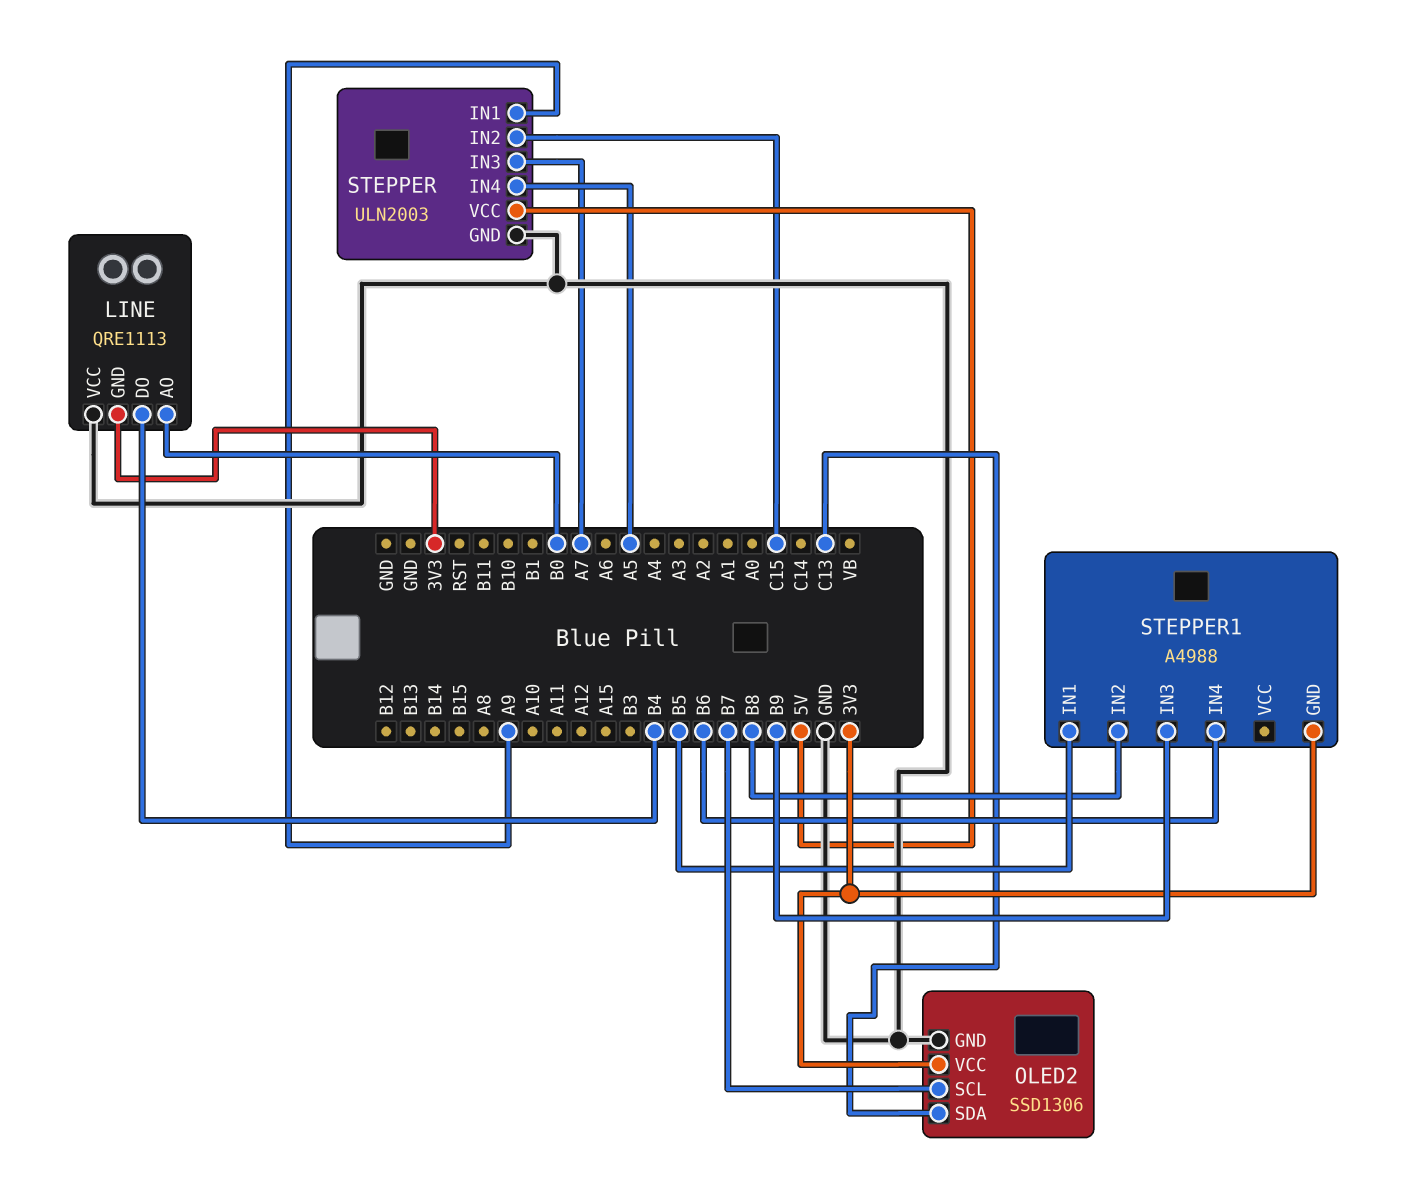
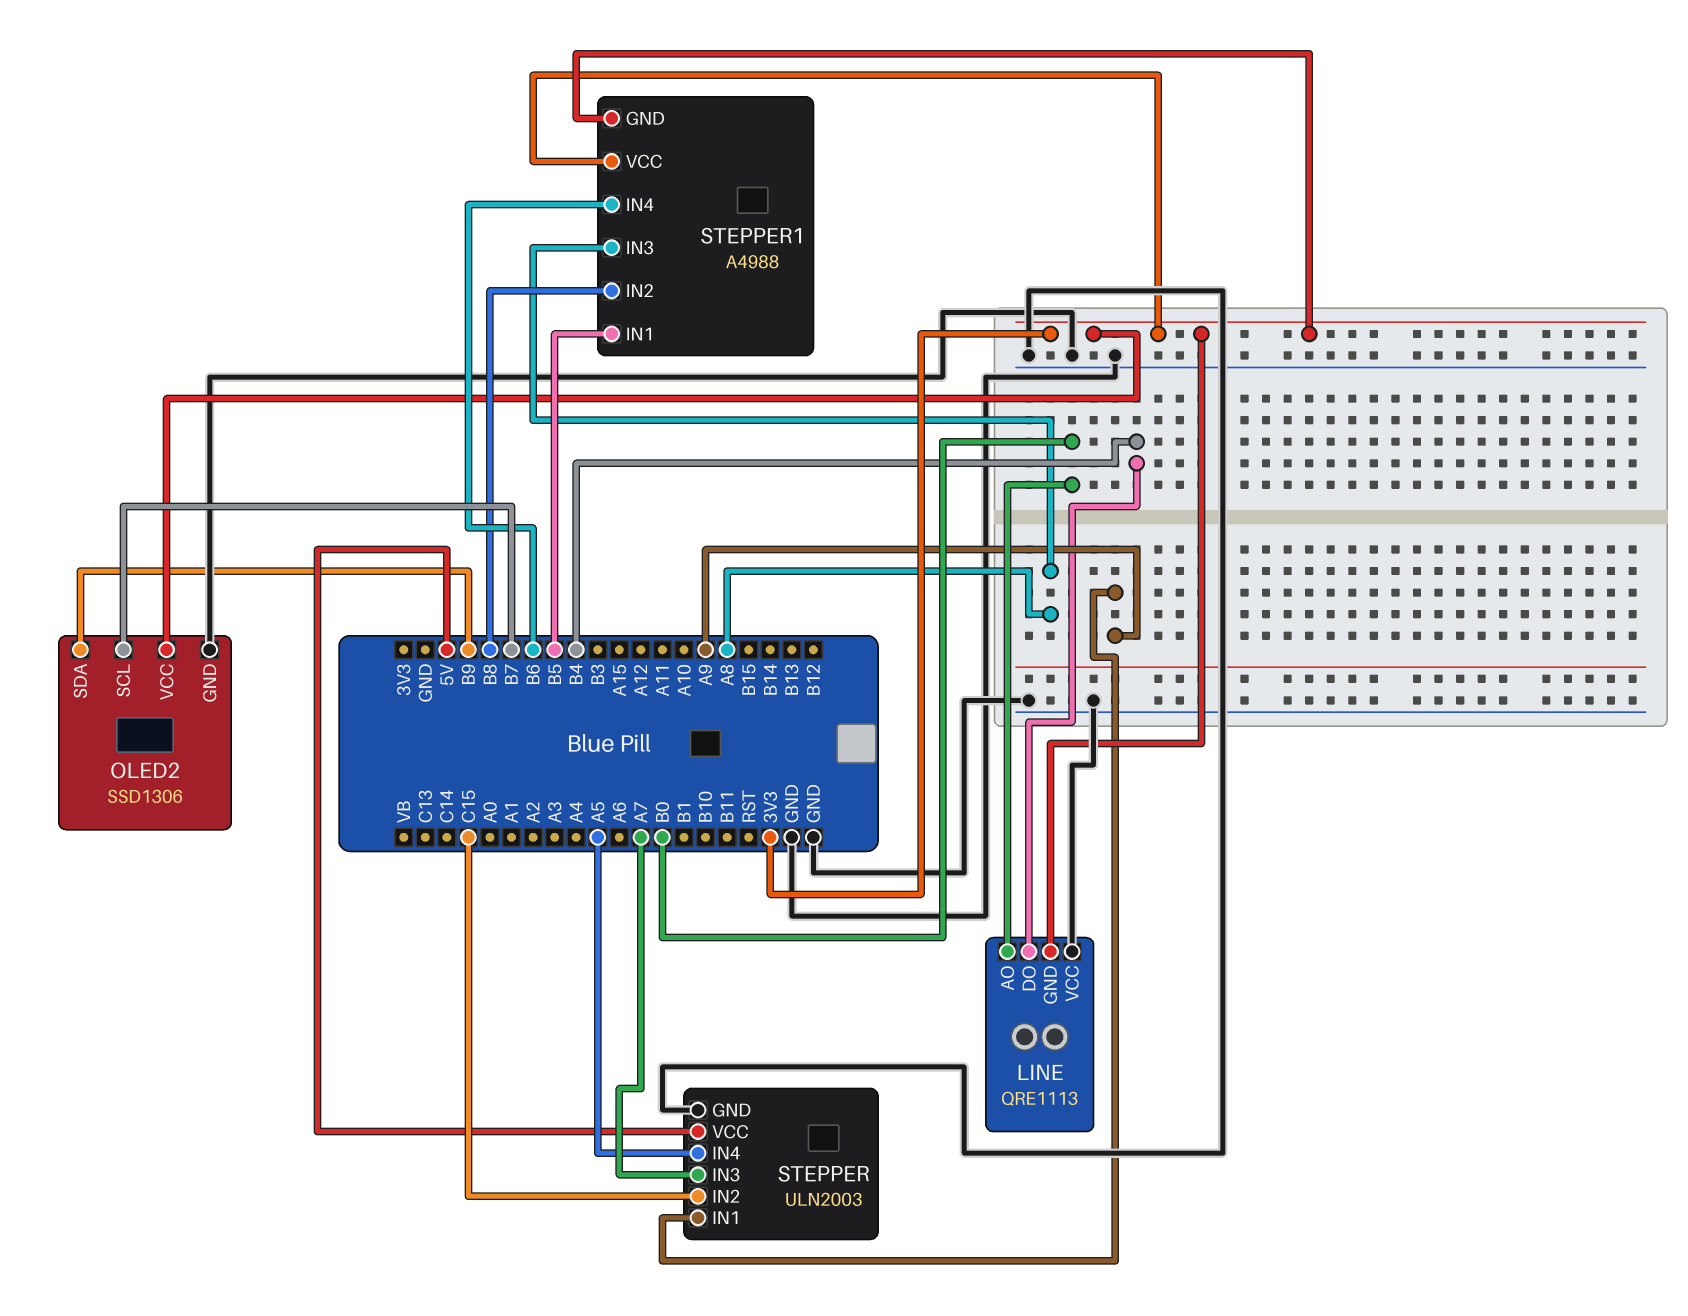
OLED2 pin SDA: C13 -> B9
STEPPER1 pin IN3: B9 -> A8
STEPPER1 pin VCC: none -> 3V3

